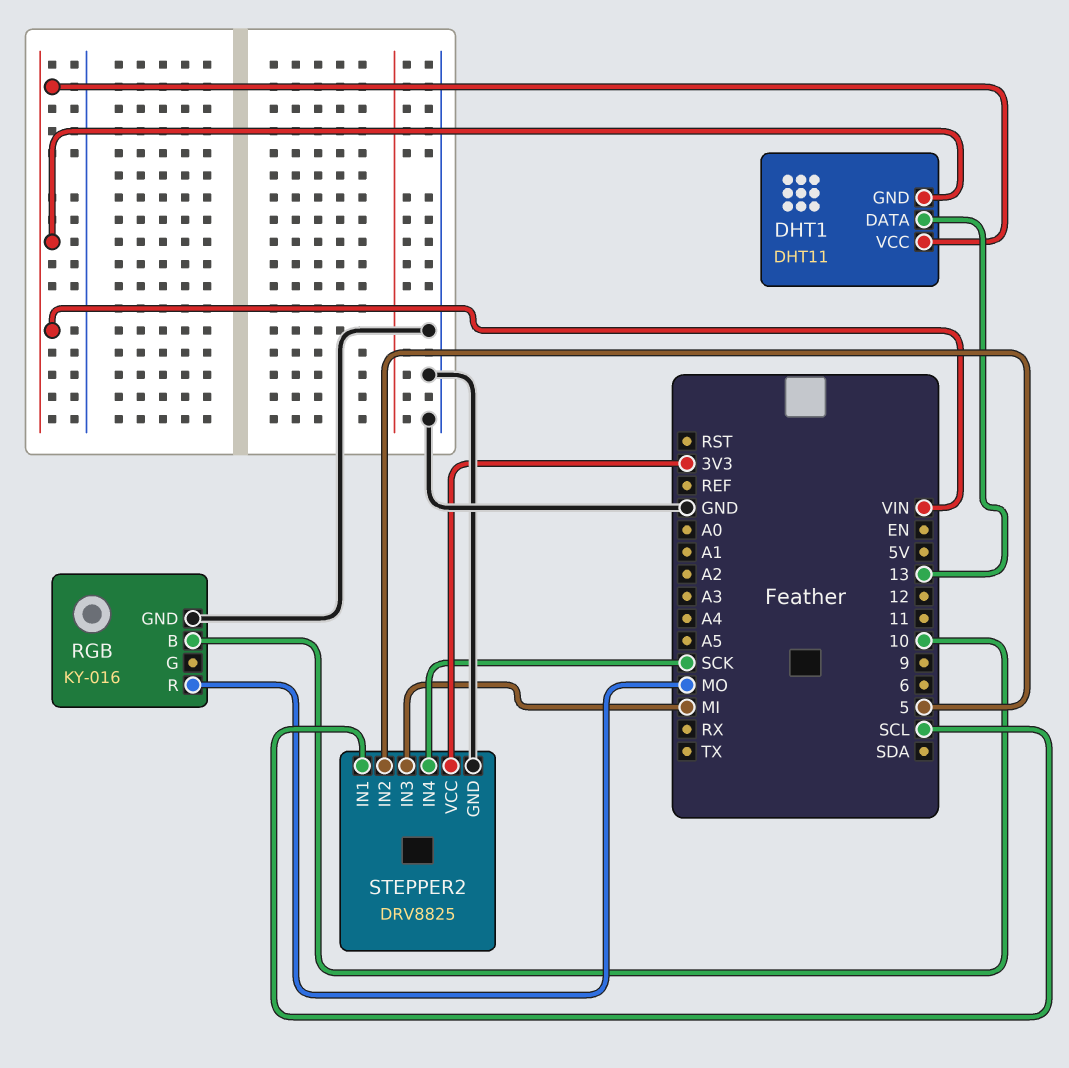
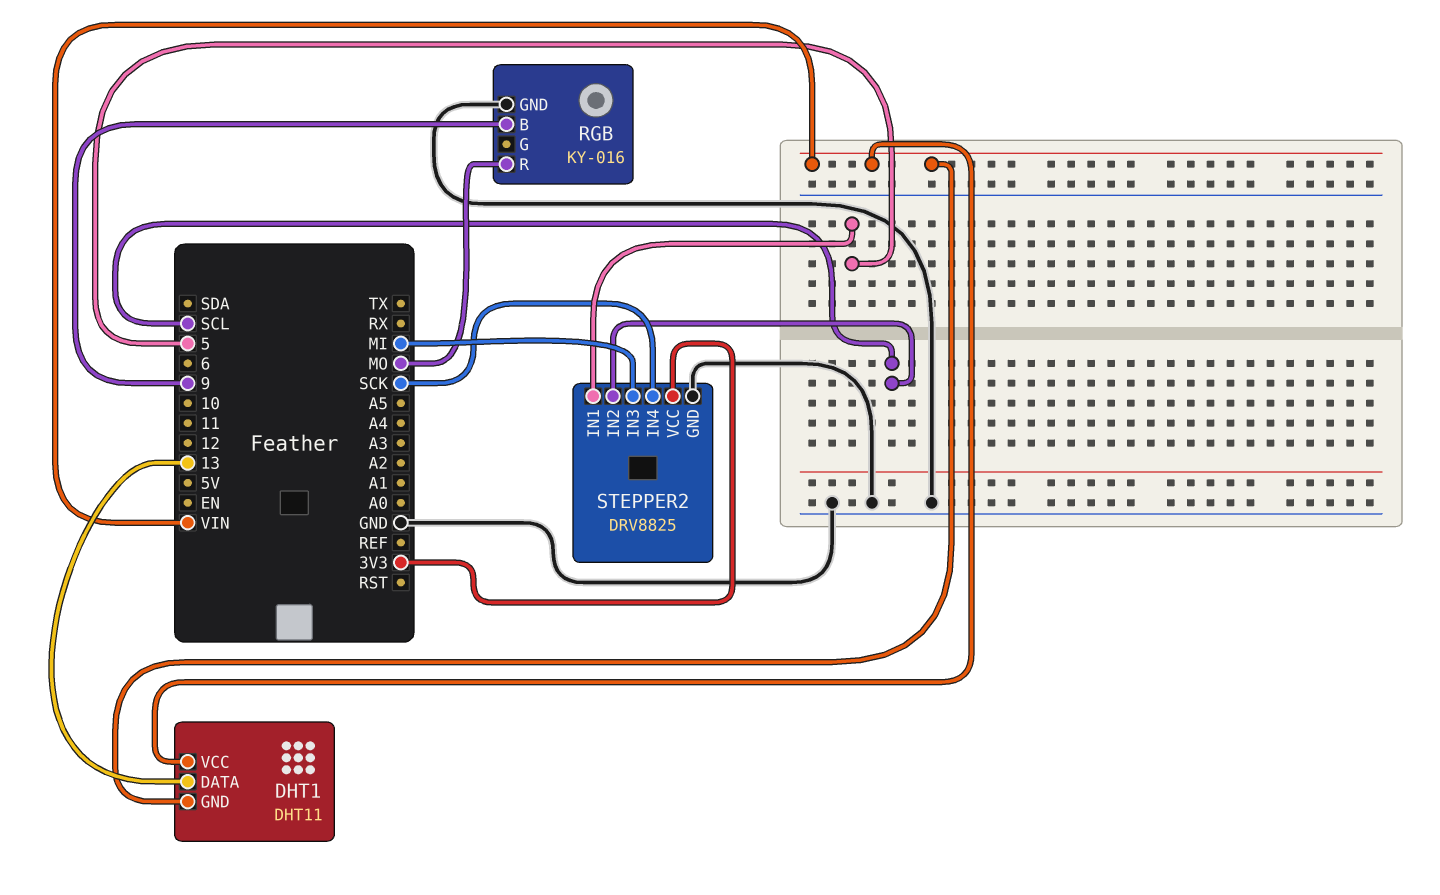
RGB pin B: 10 -> 9
STEPPER2 pin IN1: SCL -> 5
STEPPER2 pin IN2: 5 -> SCL

